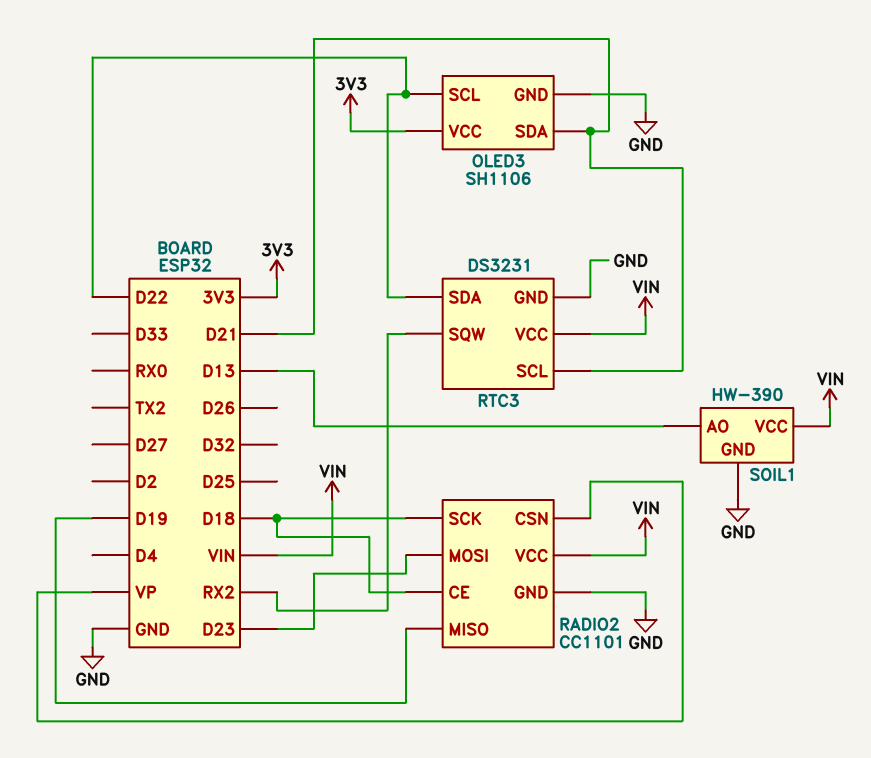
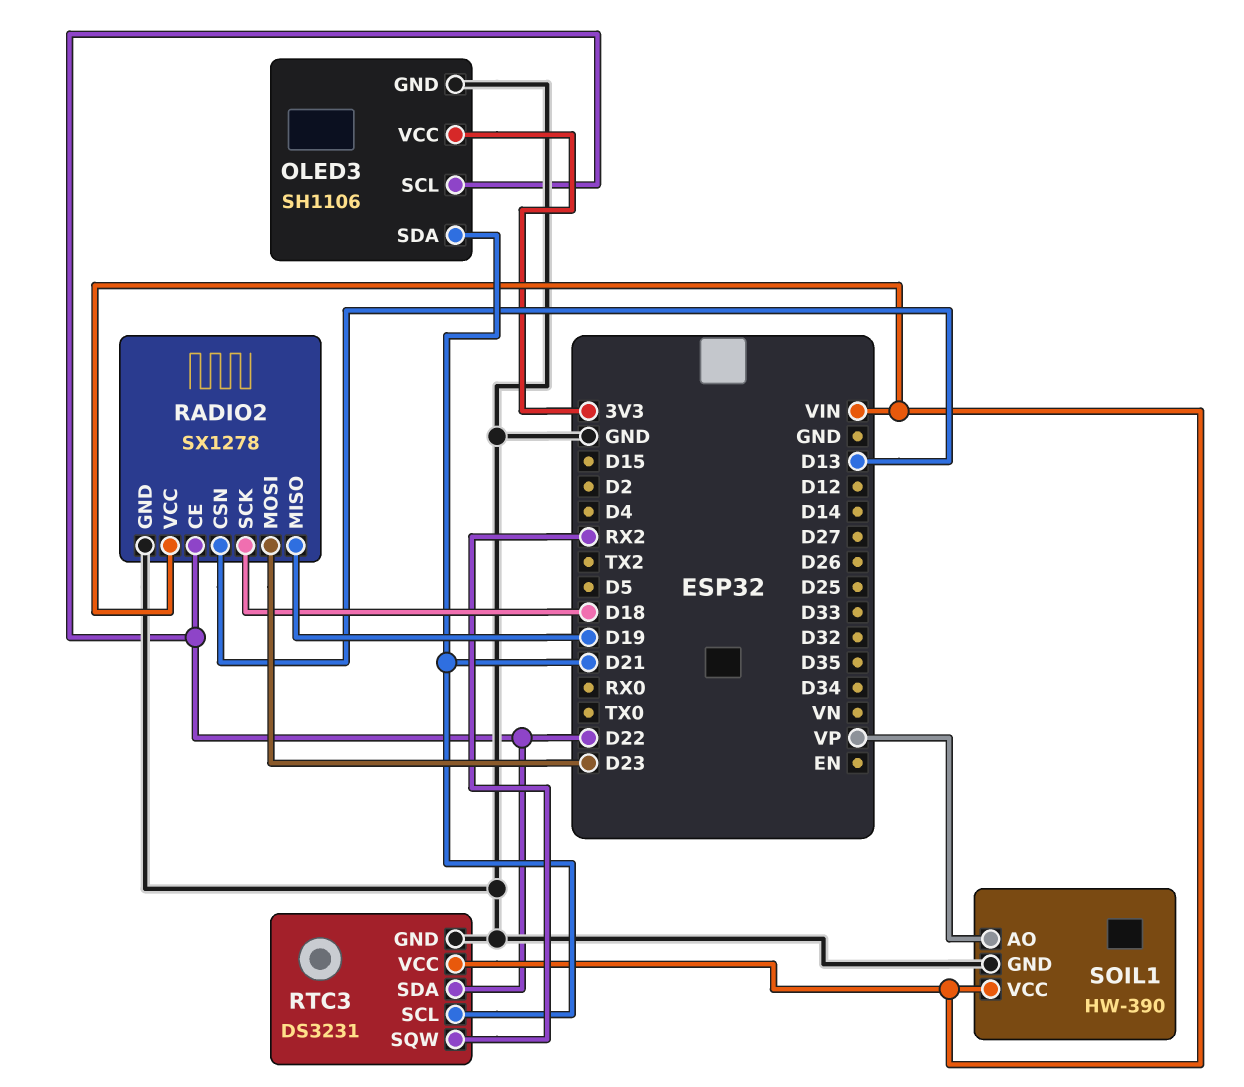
RADIO2: CC1101 -> SX1278
RADIO2 pin CE: D18 -> D22
RADIO2 pin CSN: VP -> D13
SOIL1 pin AO: D13 -> VP

